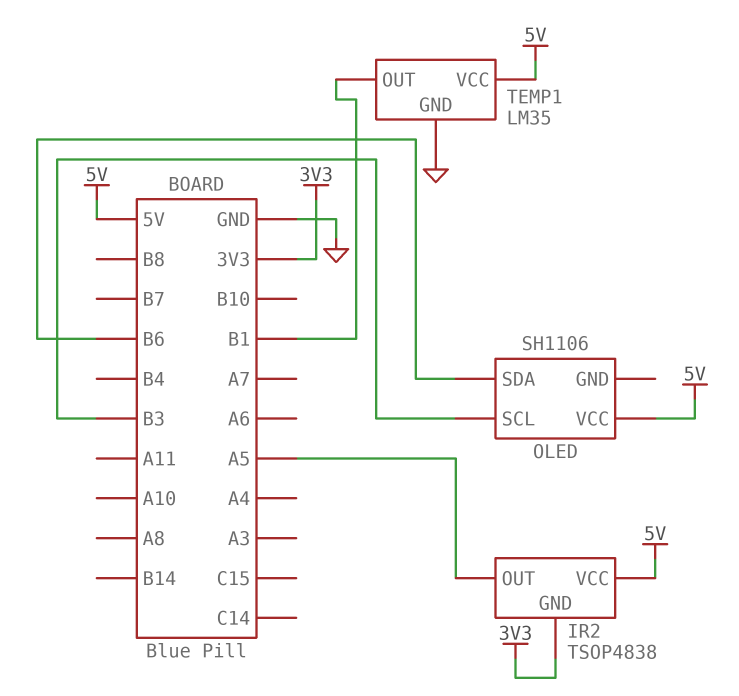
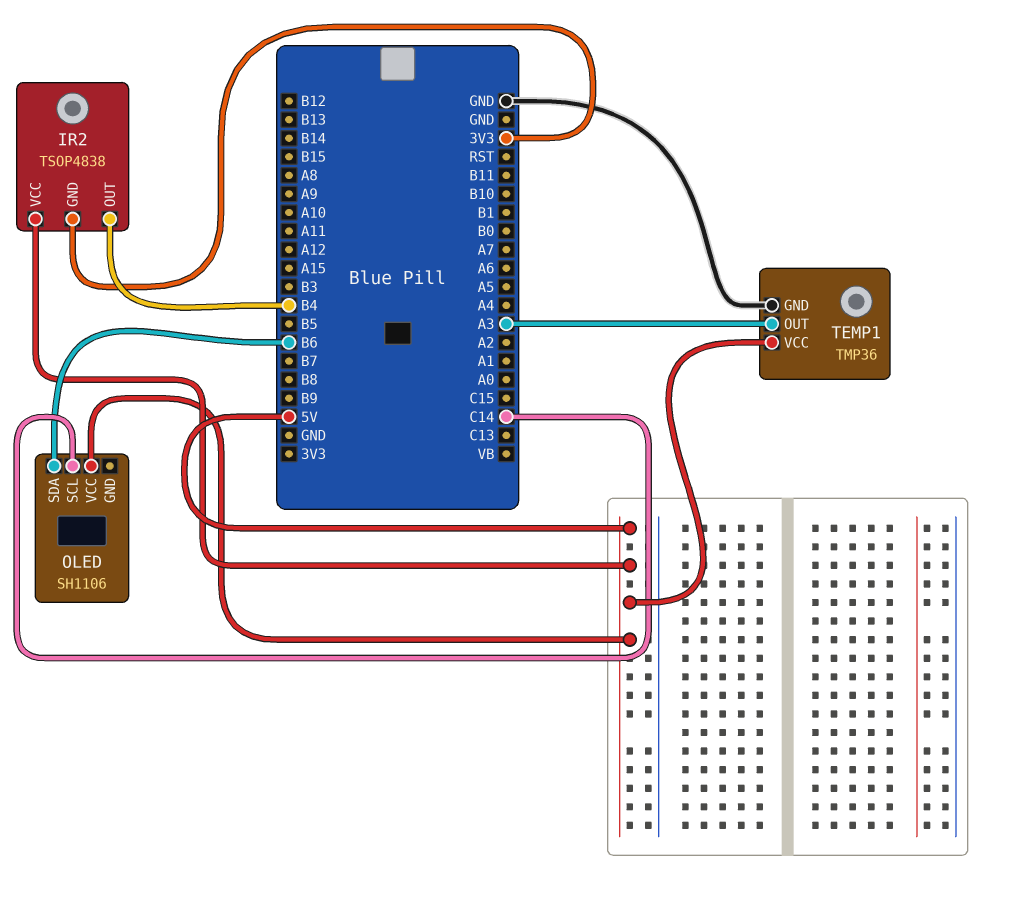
IR2 pin OUT: A5 -> B4
OLED pin SCL: B3 -> C14
TEMP1: LM35 -> TMP36
TEMP1 pin OUT: B1 -> A3

